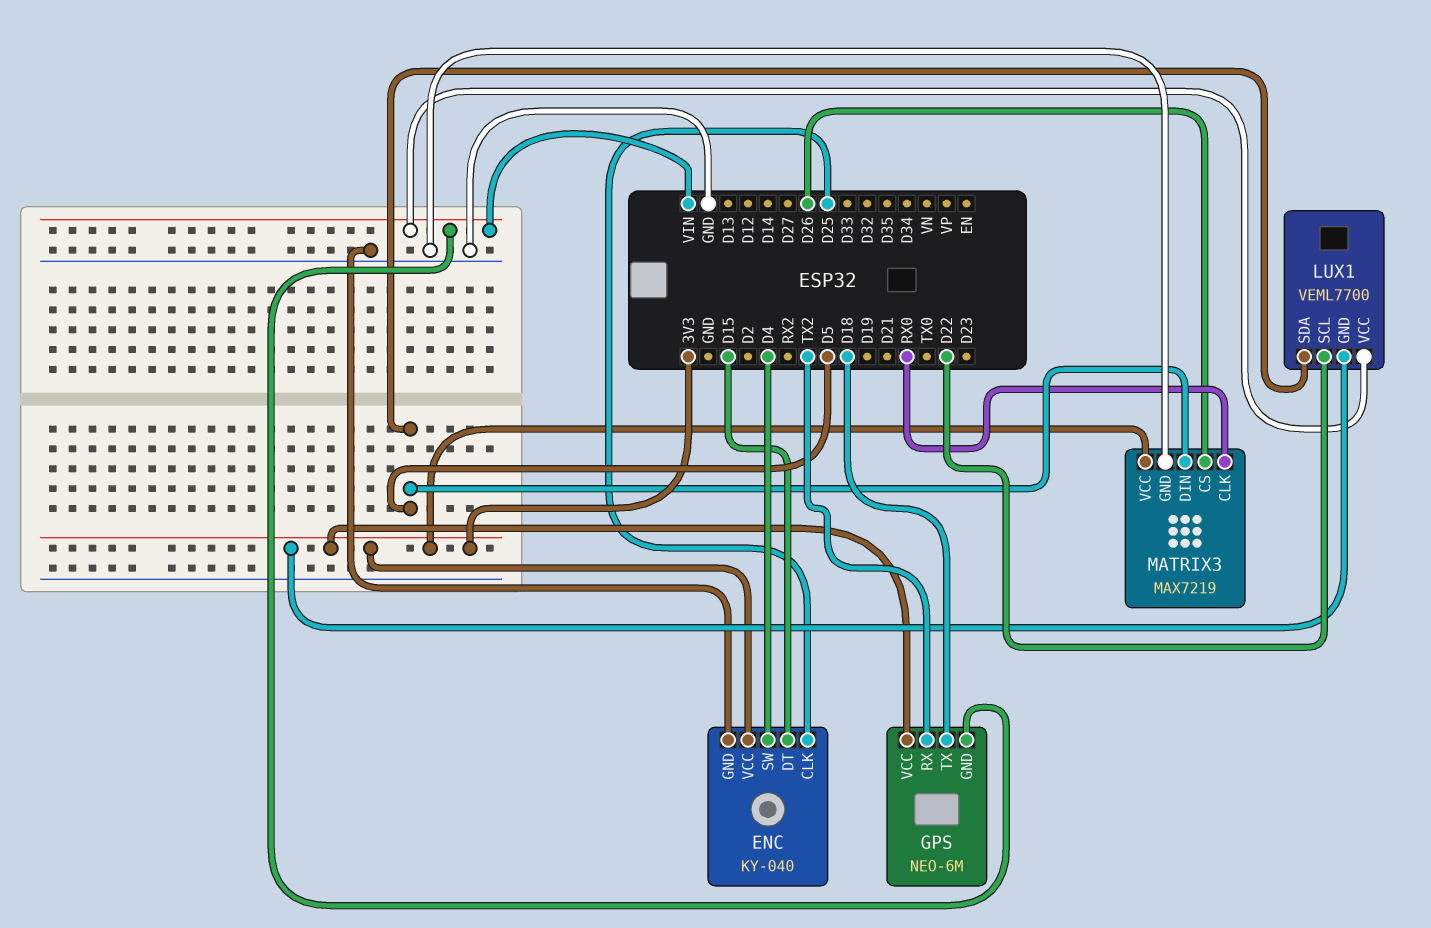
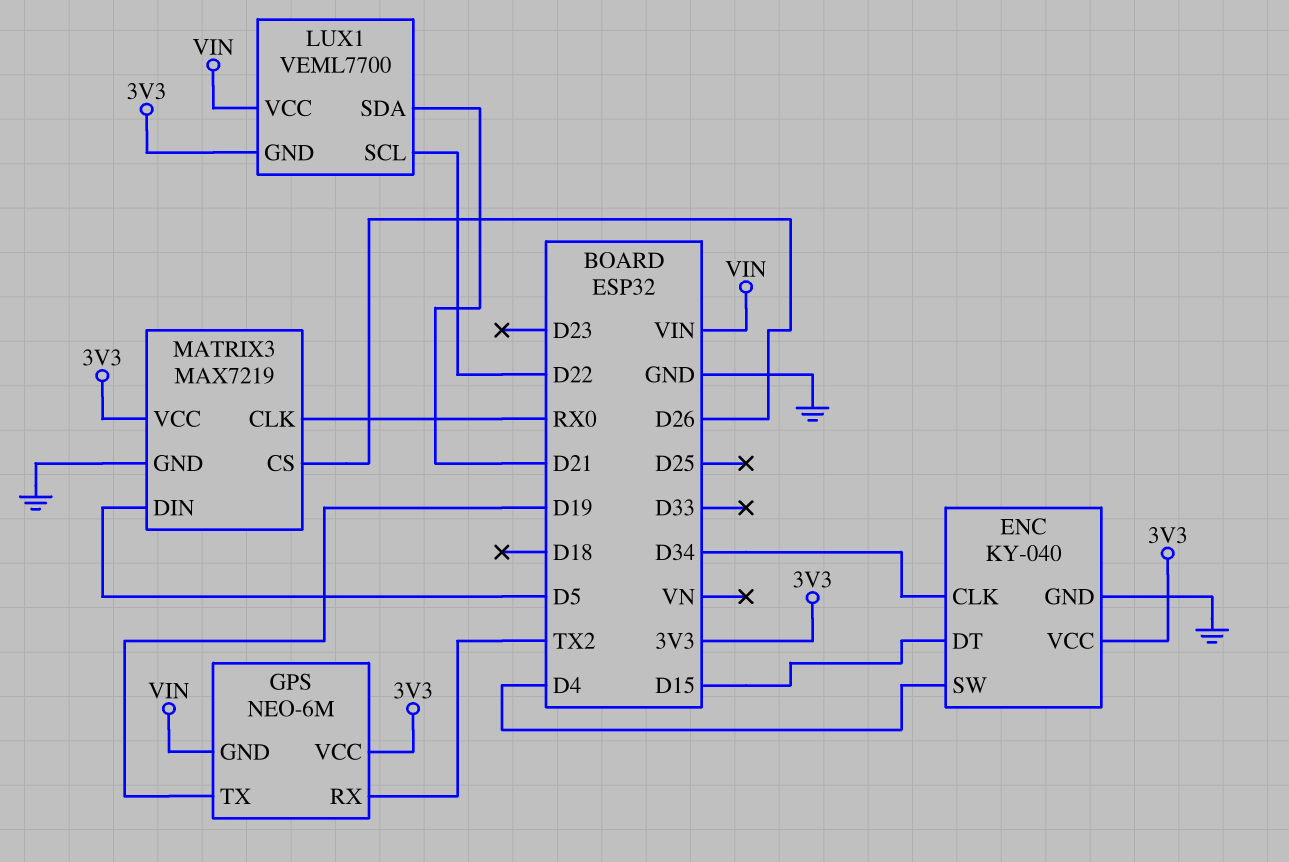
ENC pin CLK: D25 -> D34
GPS pin TX: D18 -> D19
LUX1 pin SDA: D5 -> D21

